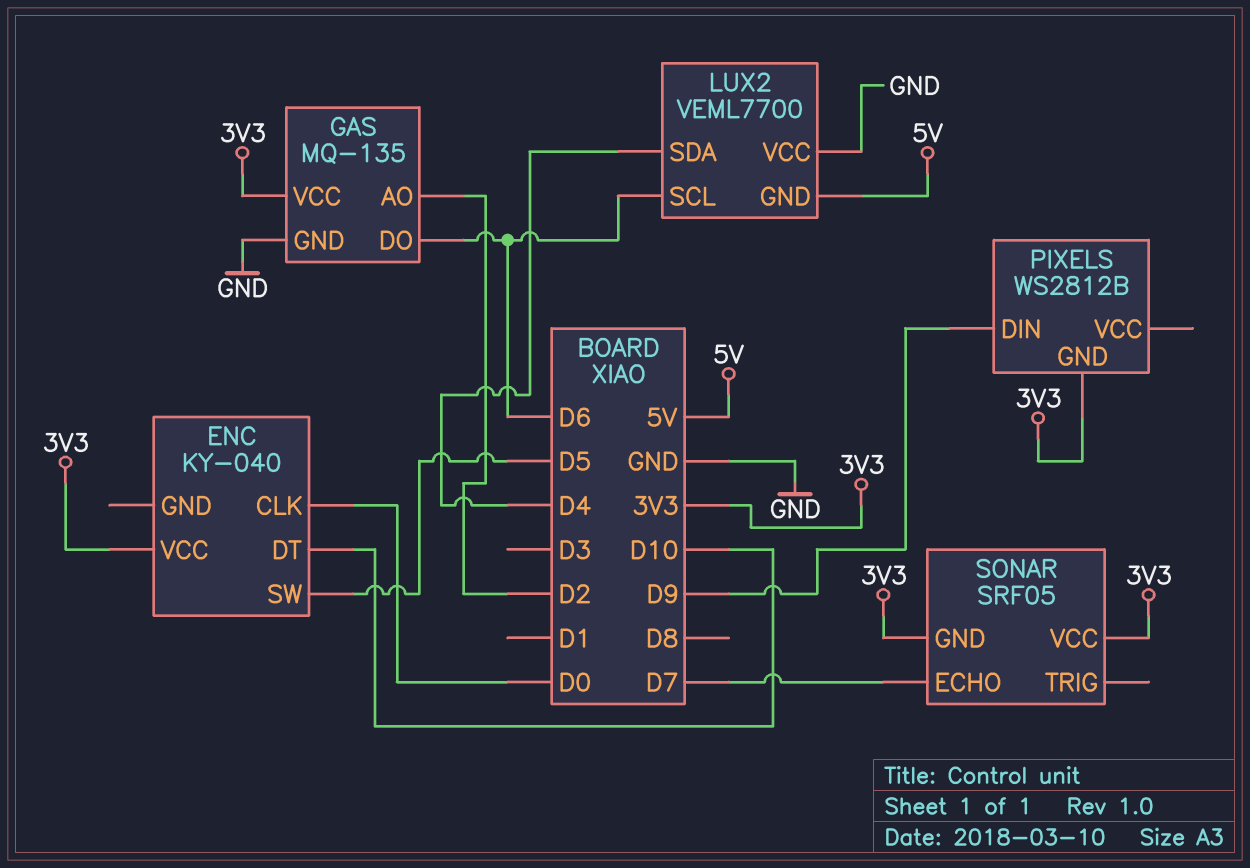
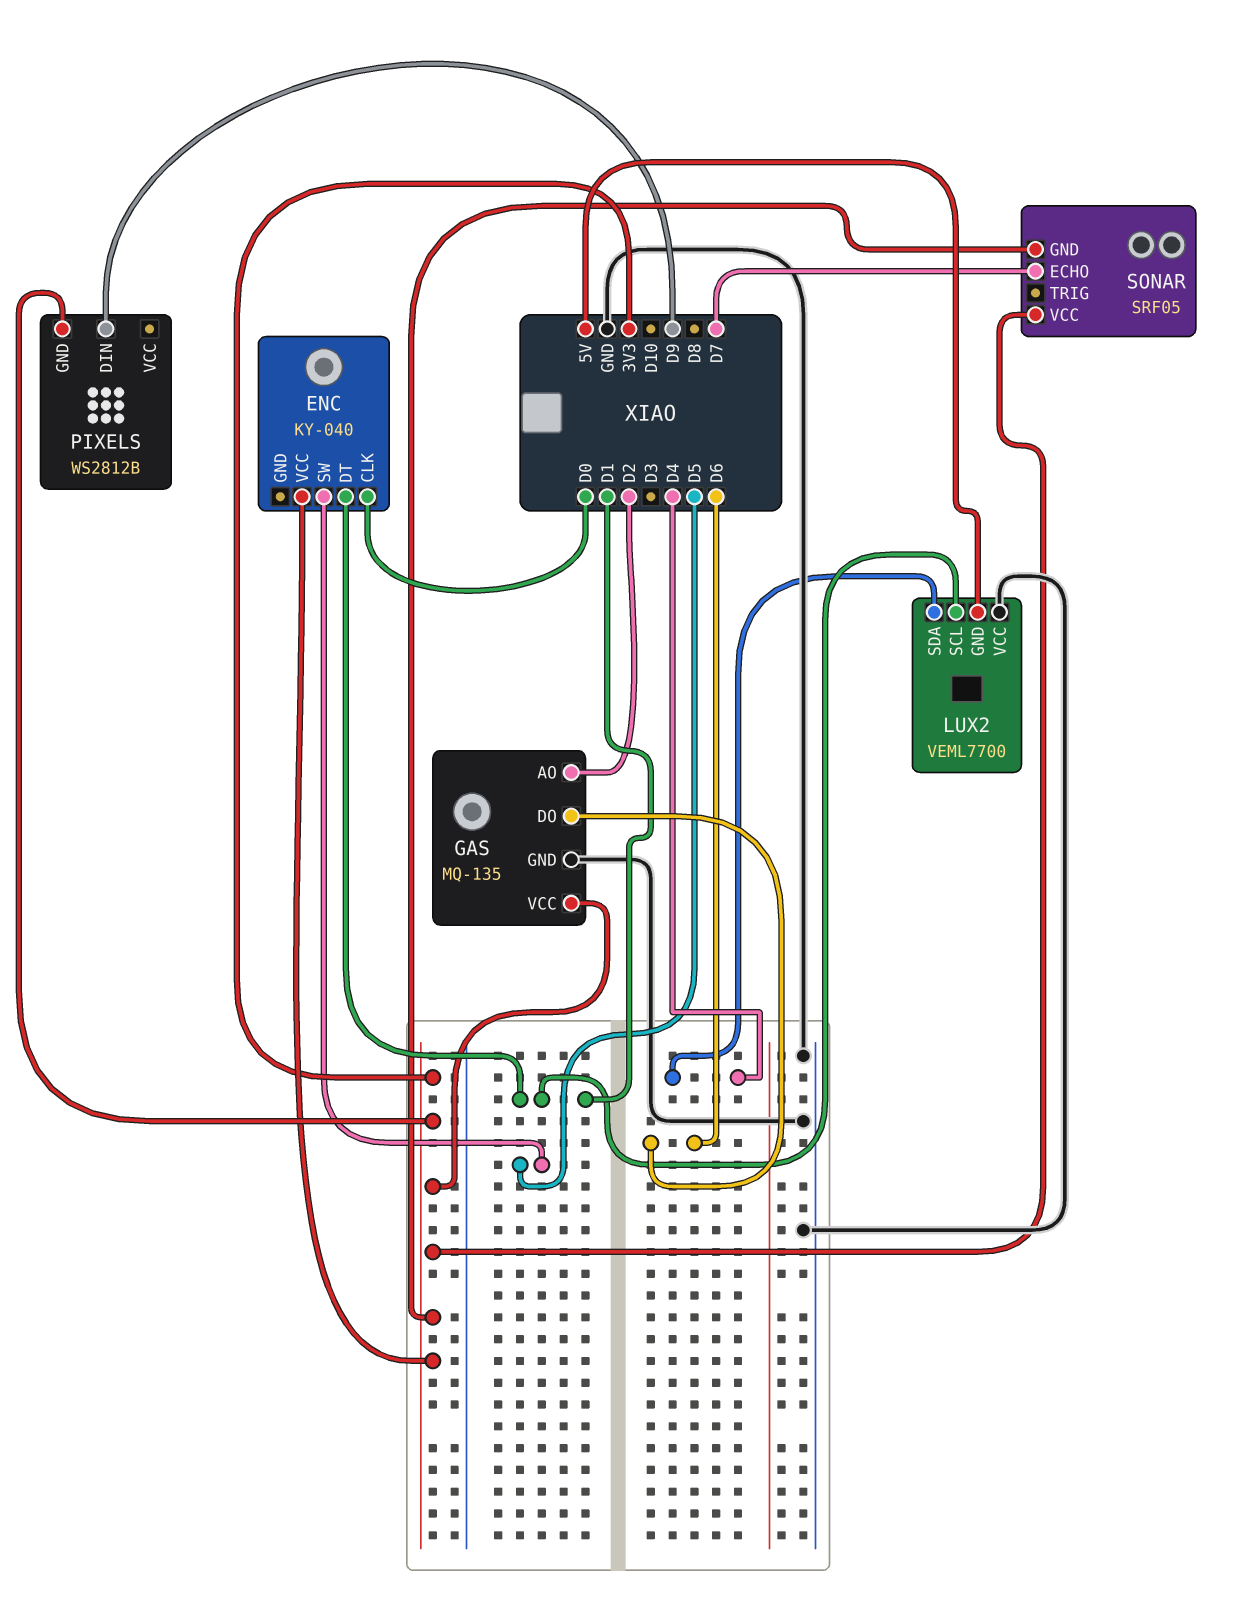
ENC pin DT: D10 -> D1
LUX2 pin SCL: D6 -> D1

